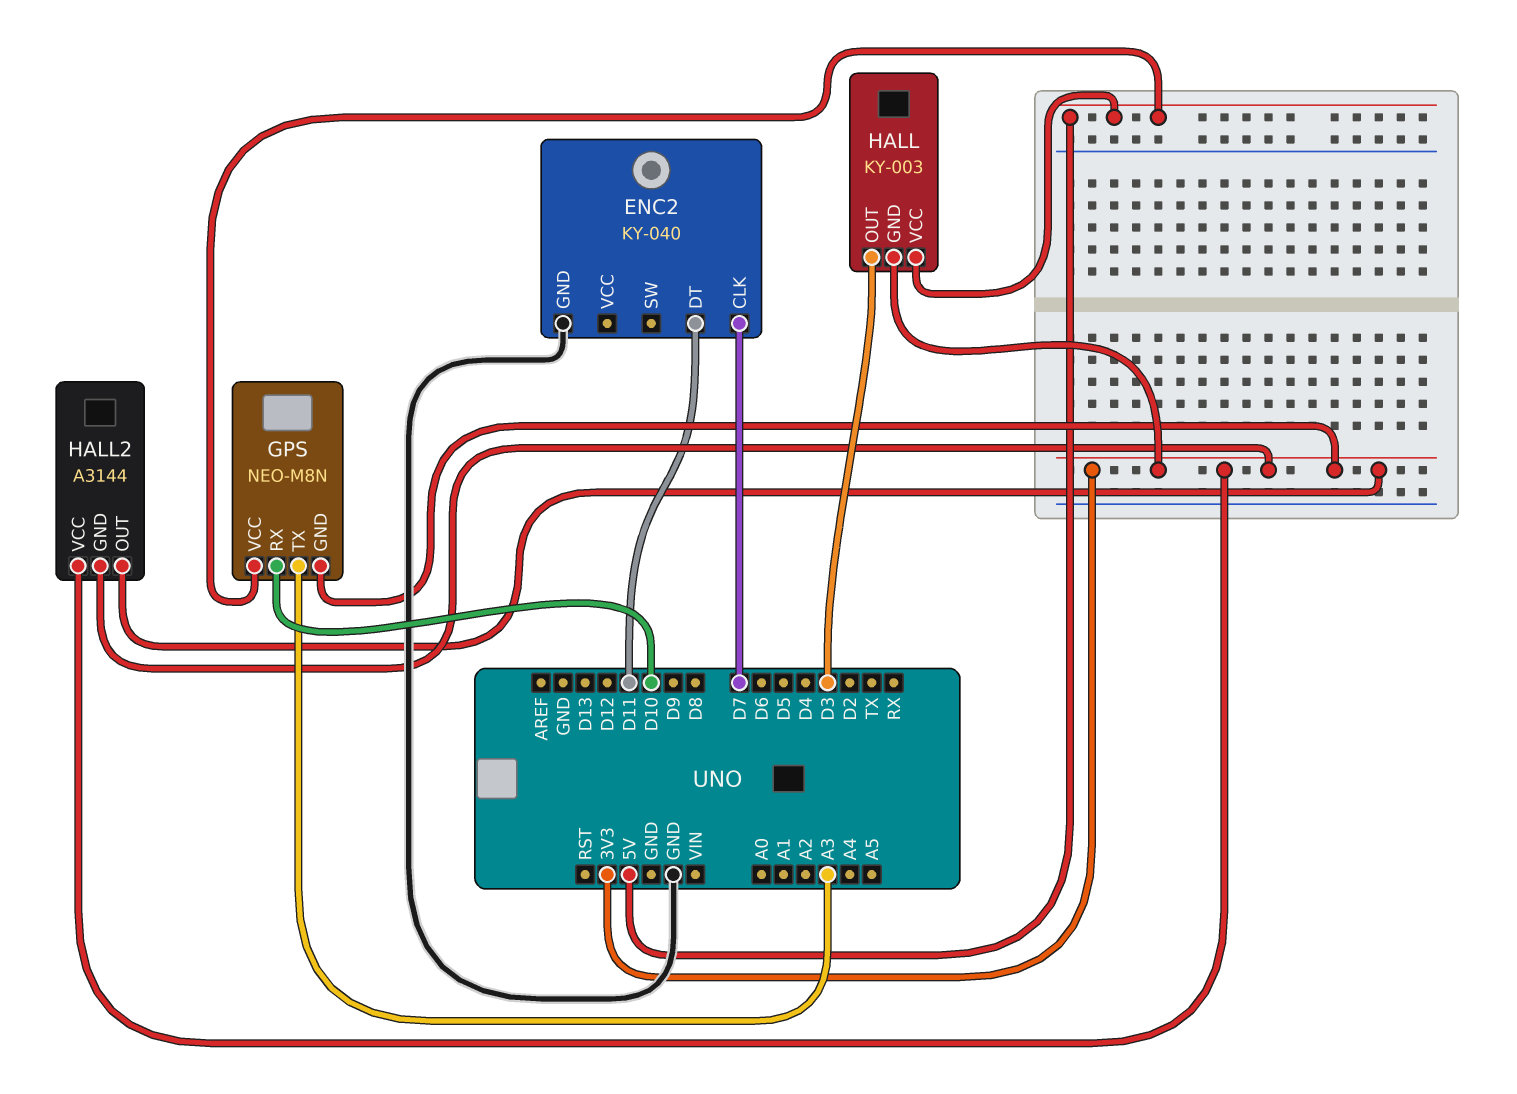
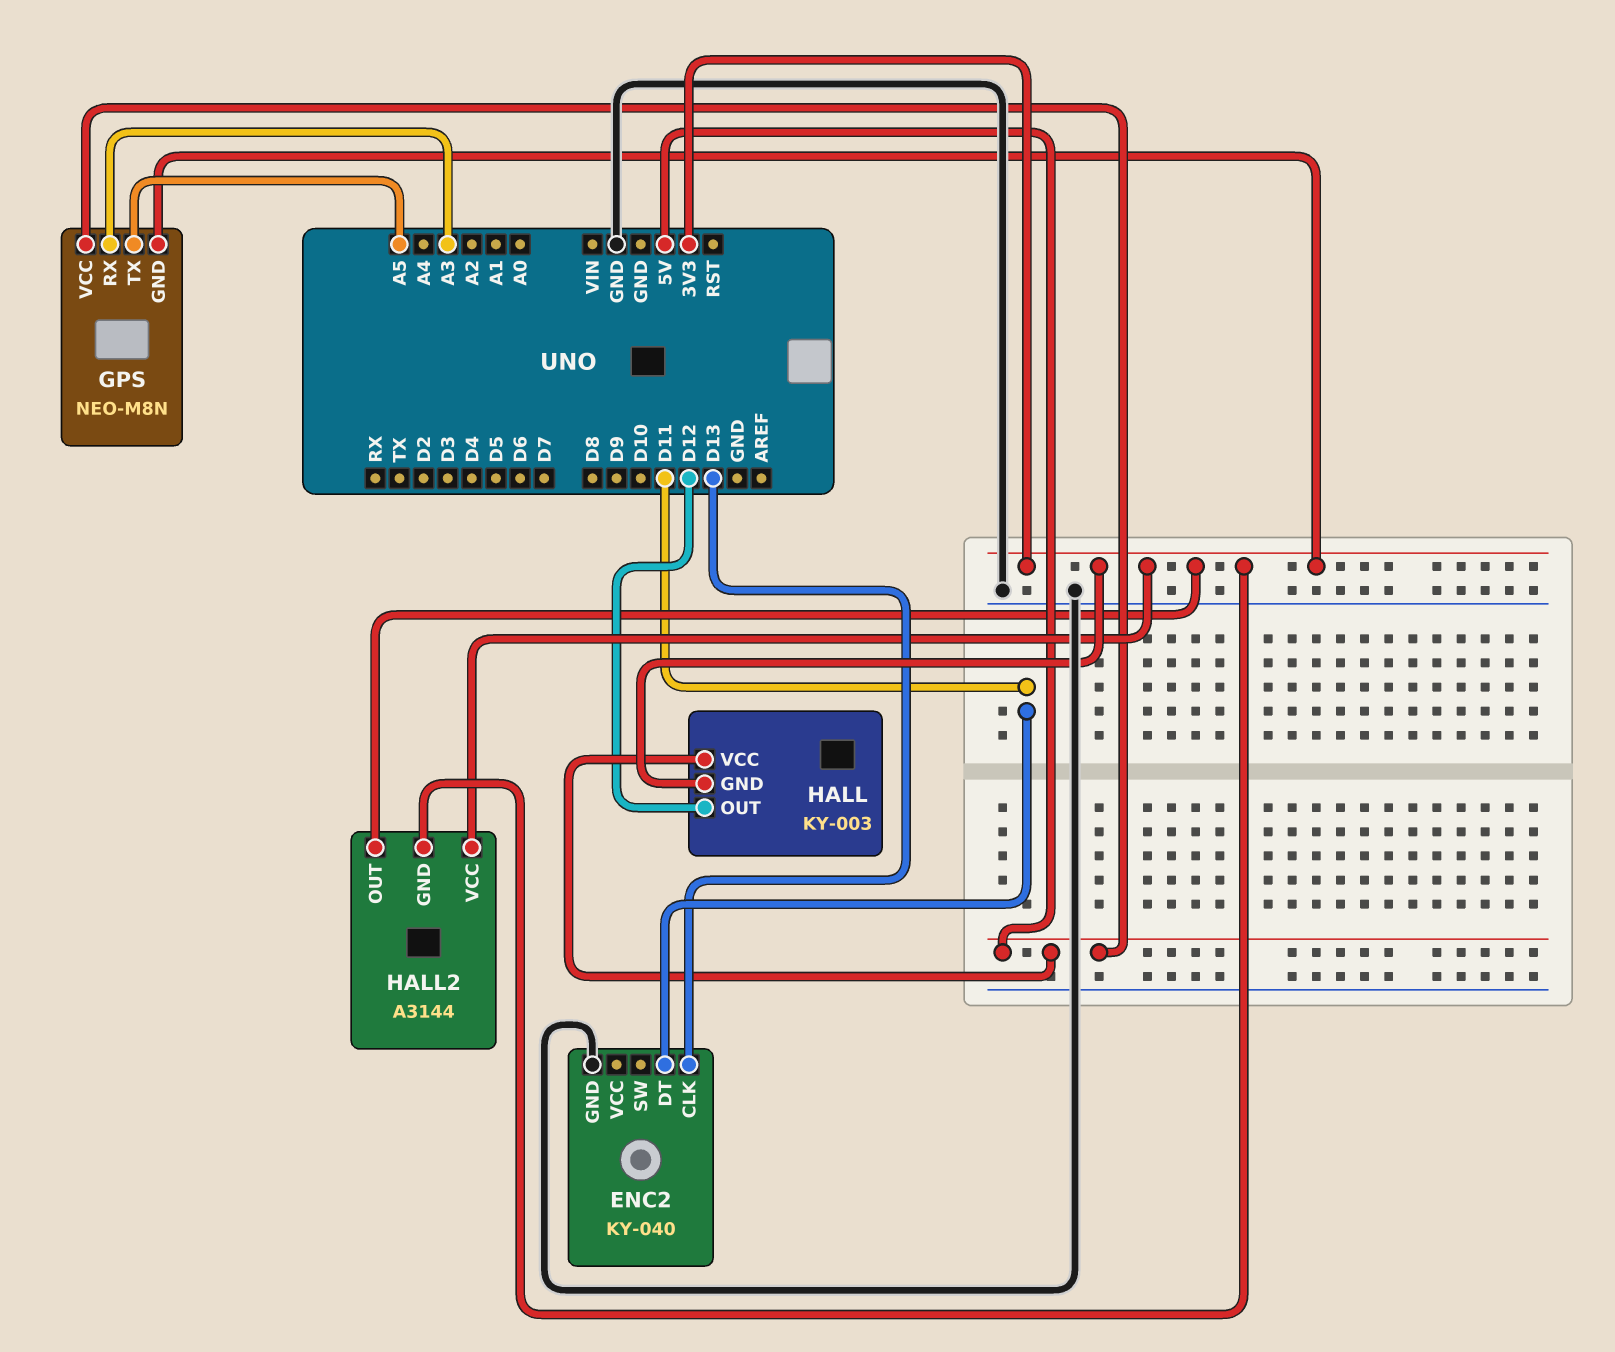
ENC2 pin CLK: D7 -> D13
GPS pin RX: D10 -> A3
GPS pin TX: A3 -> A5
HALL pin OUT: D3 -> D12

